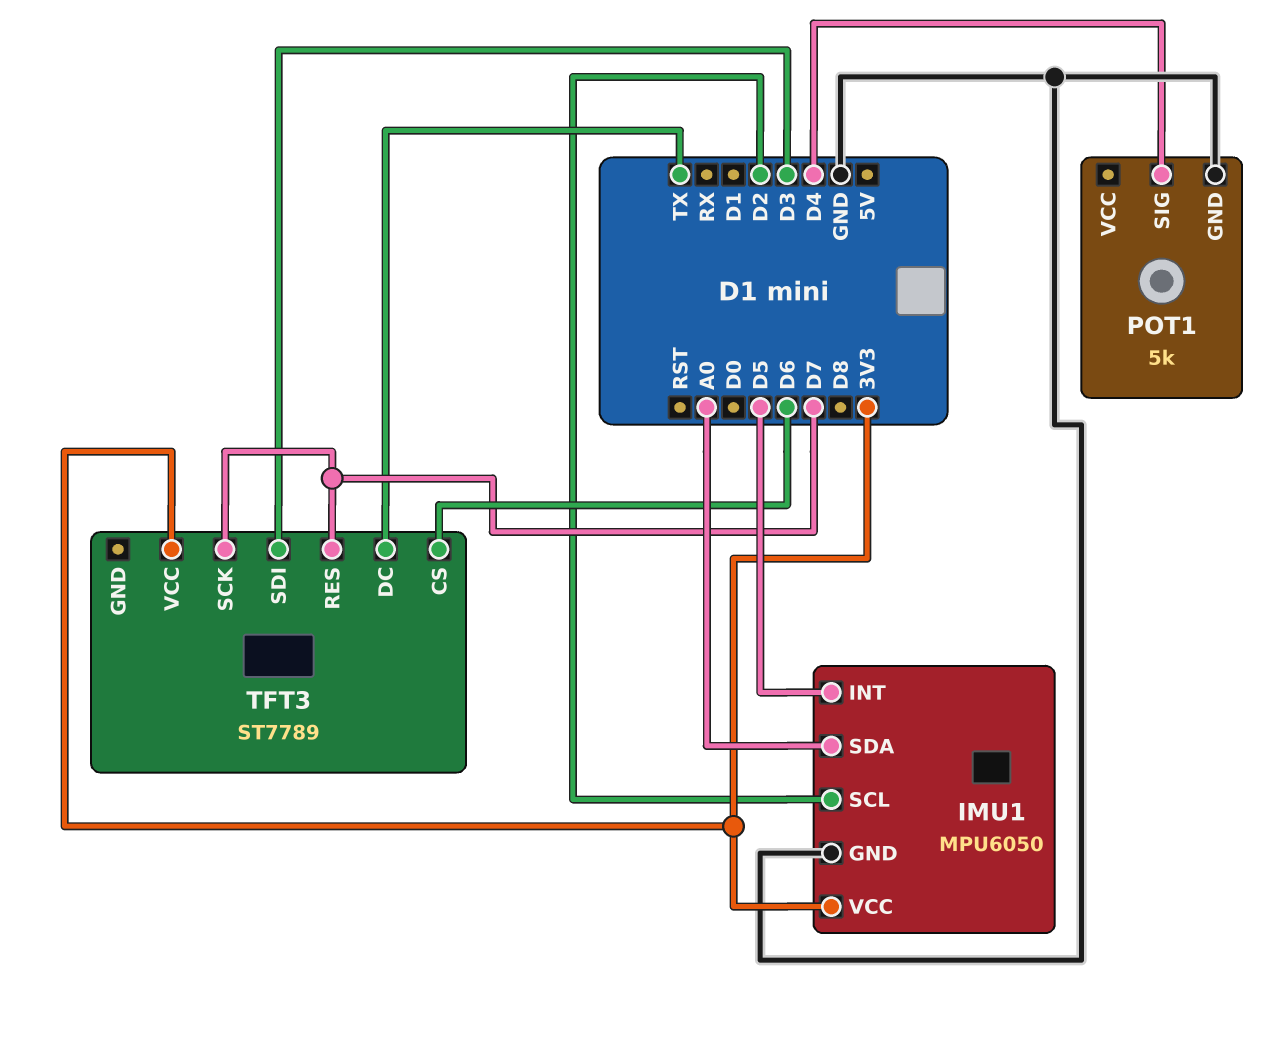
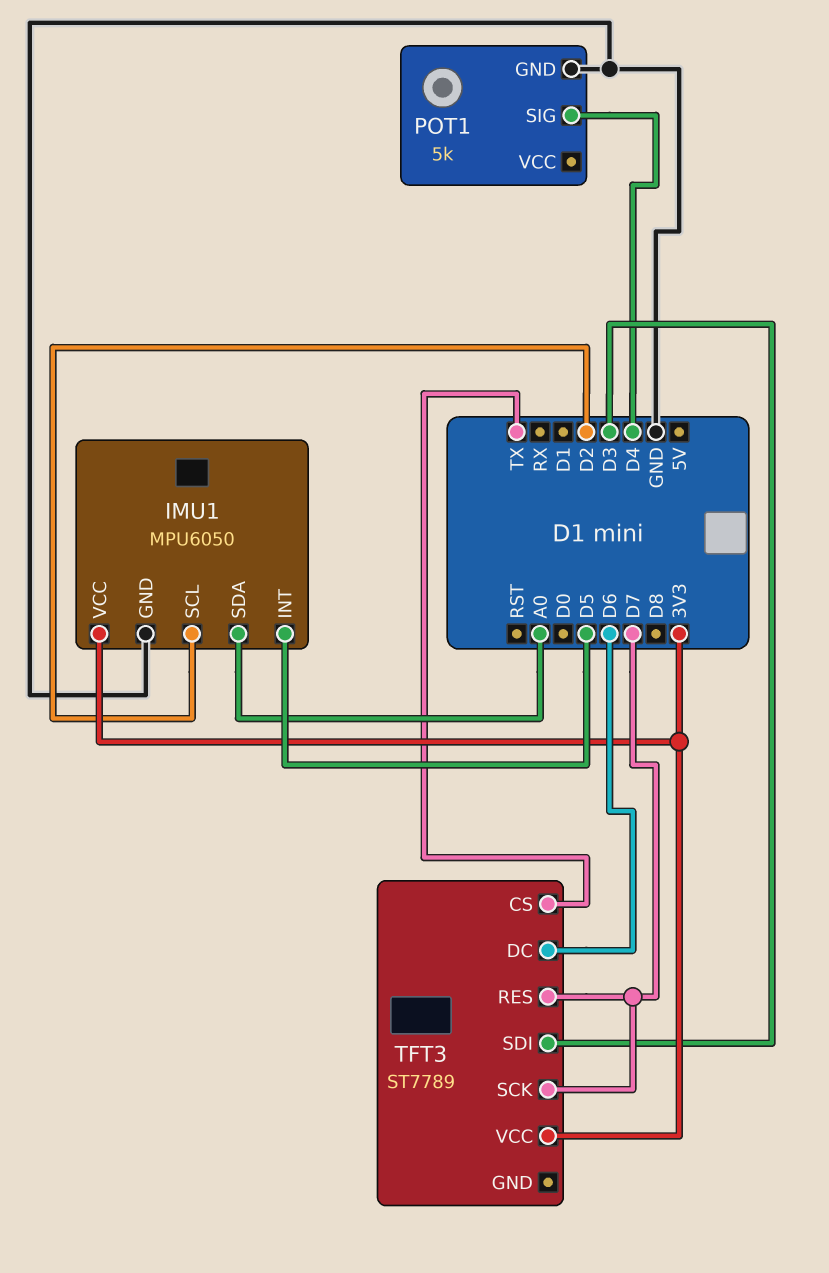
TFT3 pin CS: D6 -> TX
TFT3 pin DC: TX -> D6

